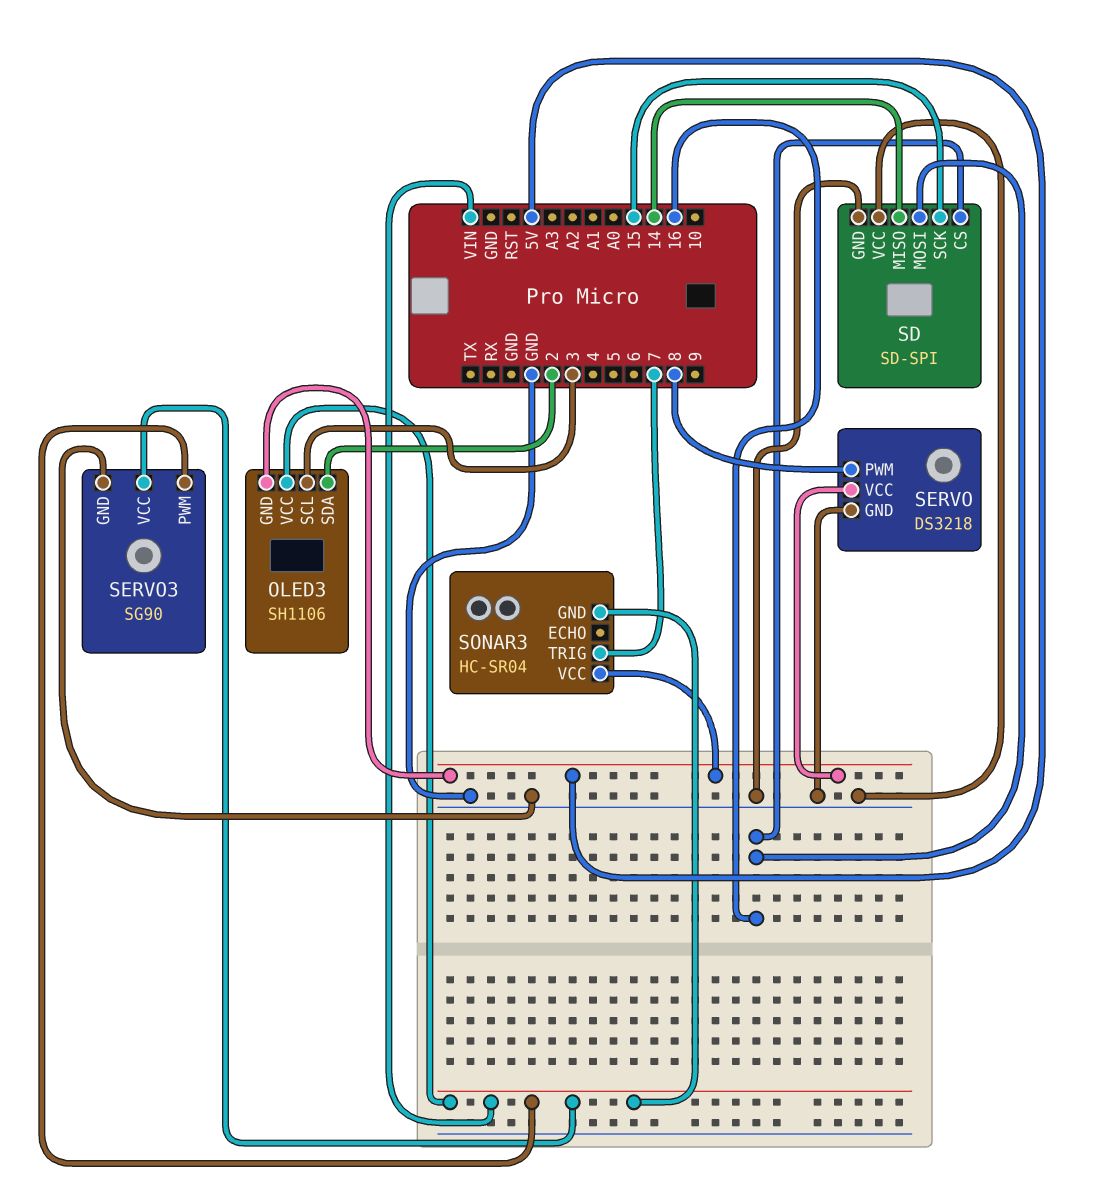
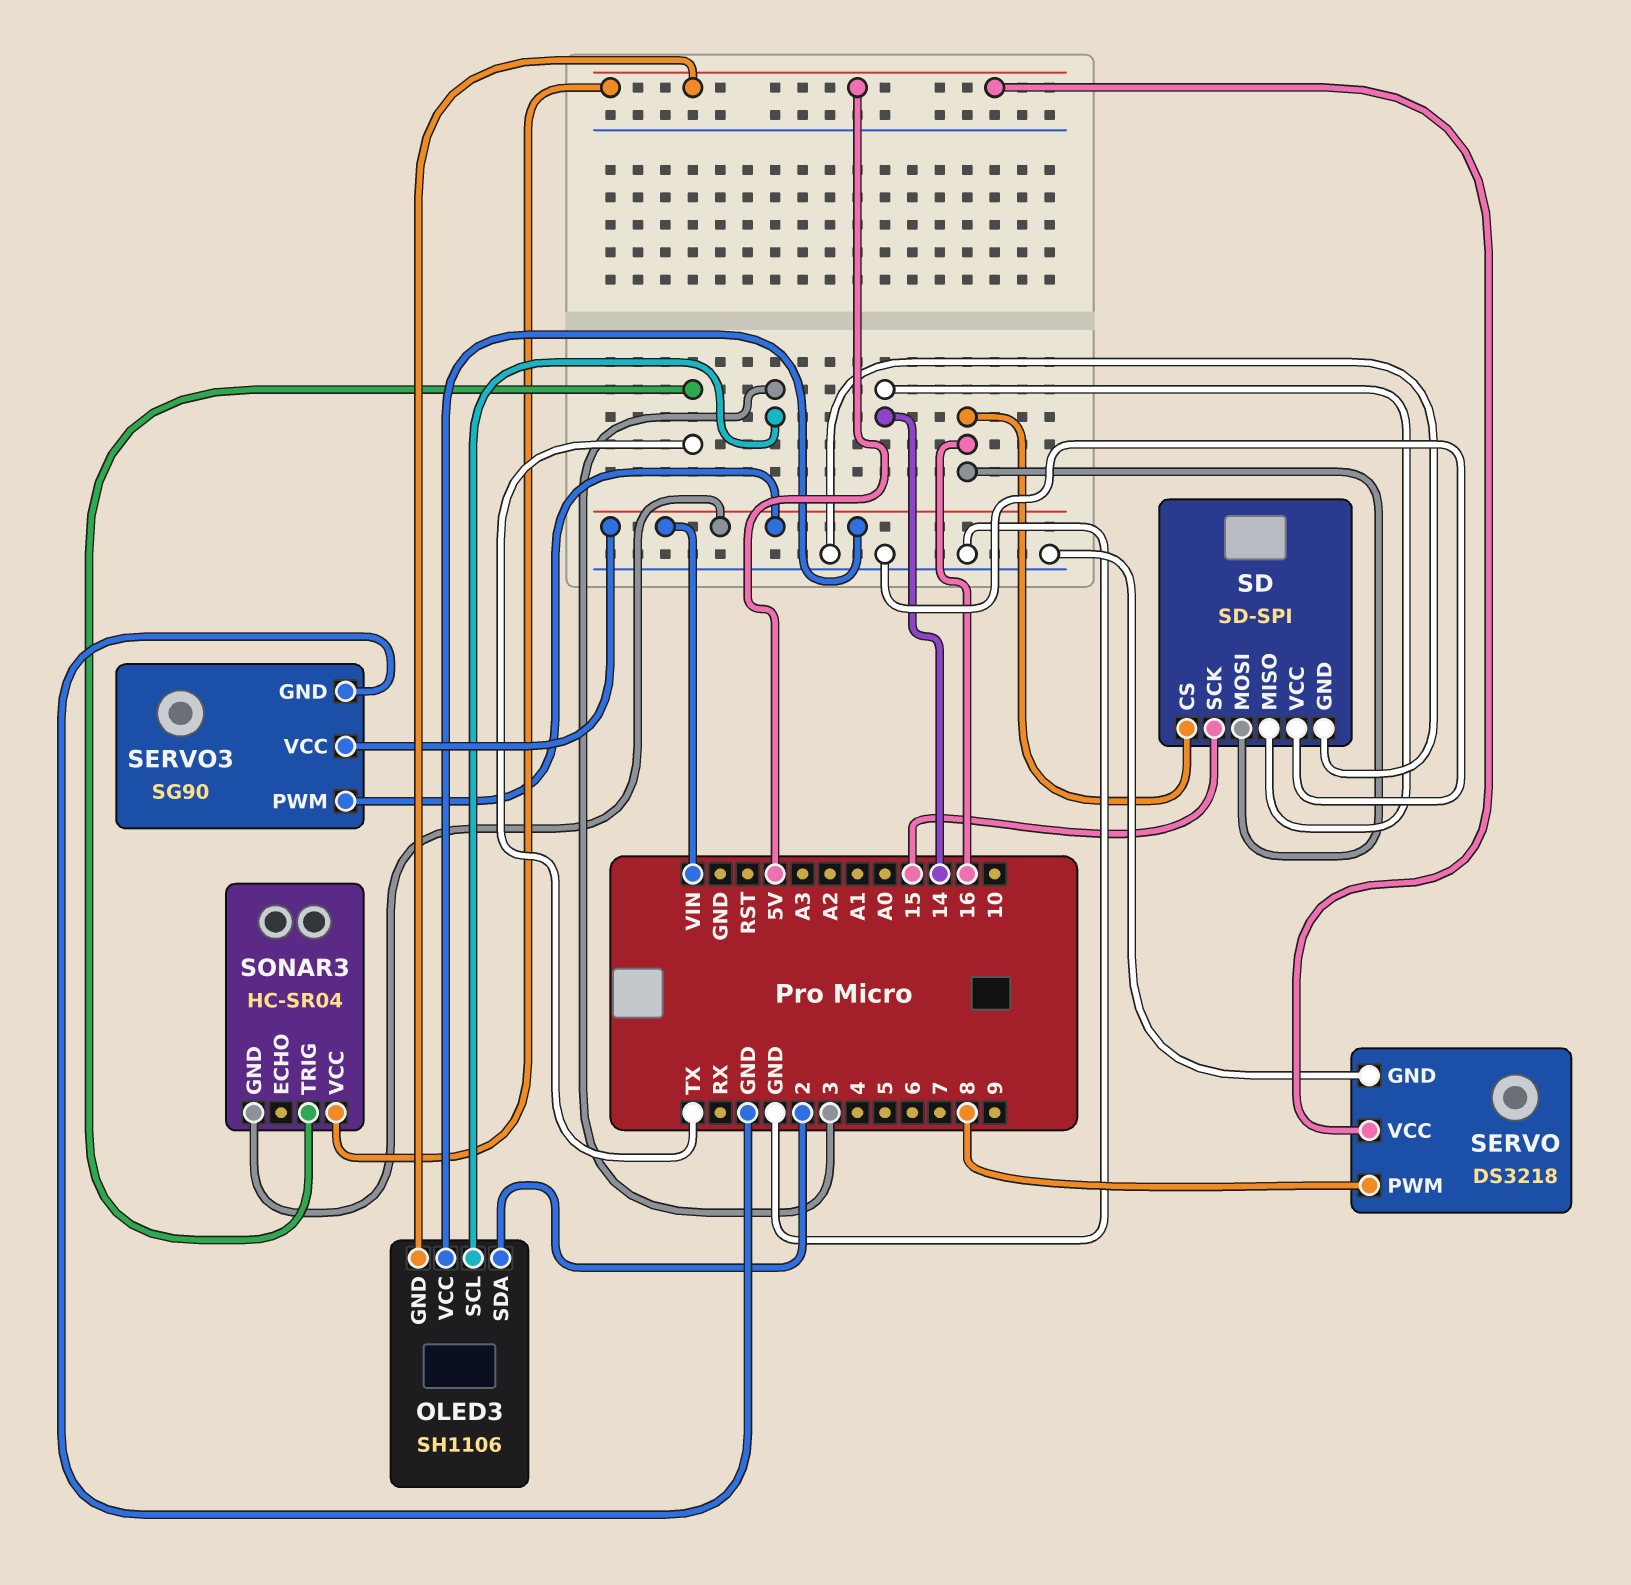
SONAR3 pin TRIG: 7 -> TX

